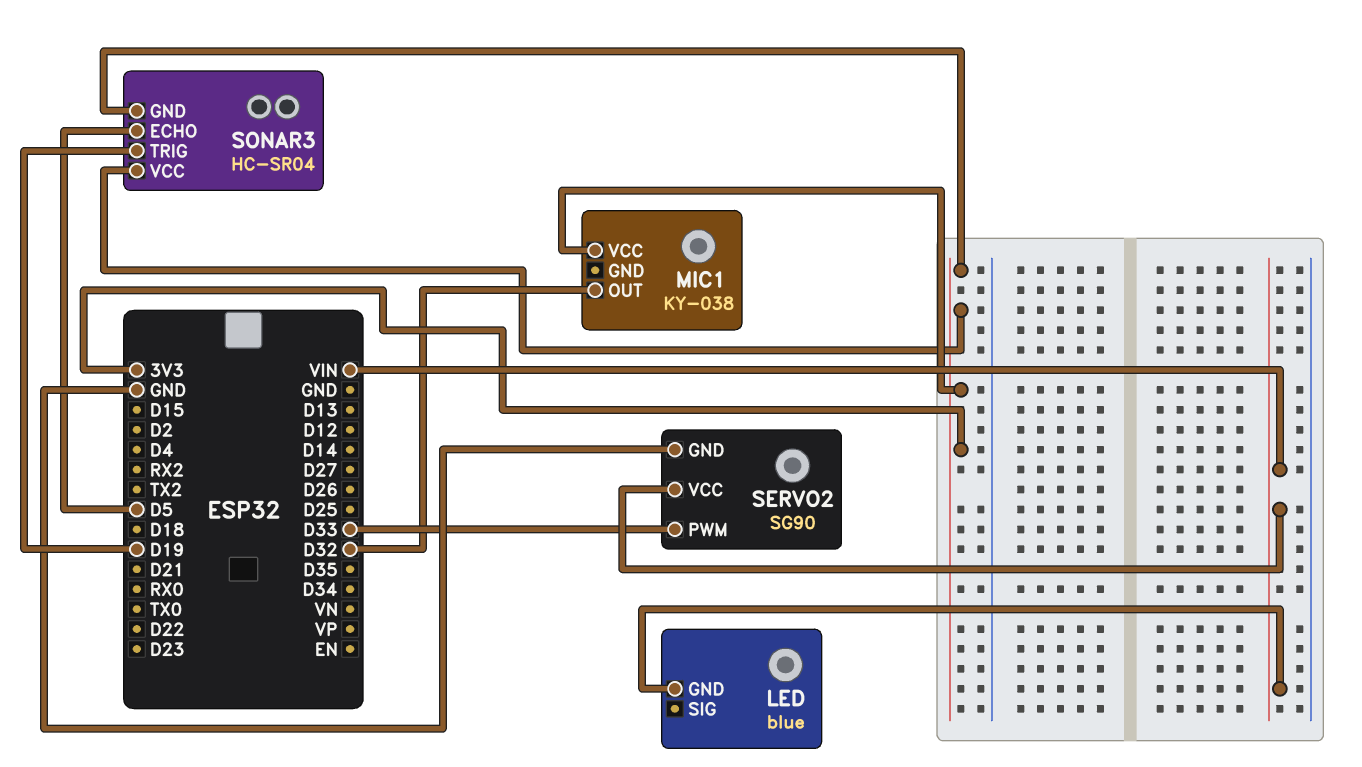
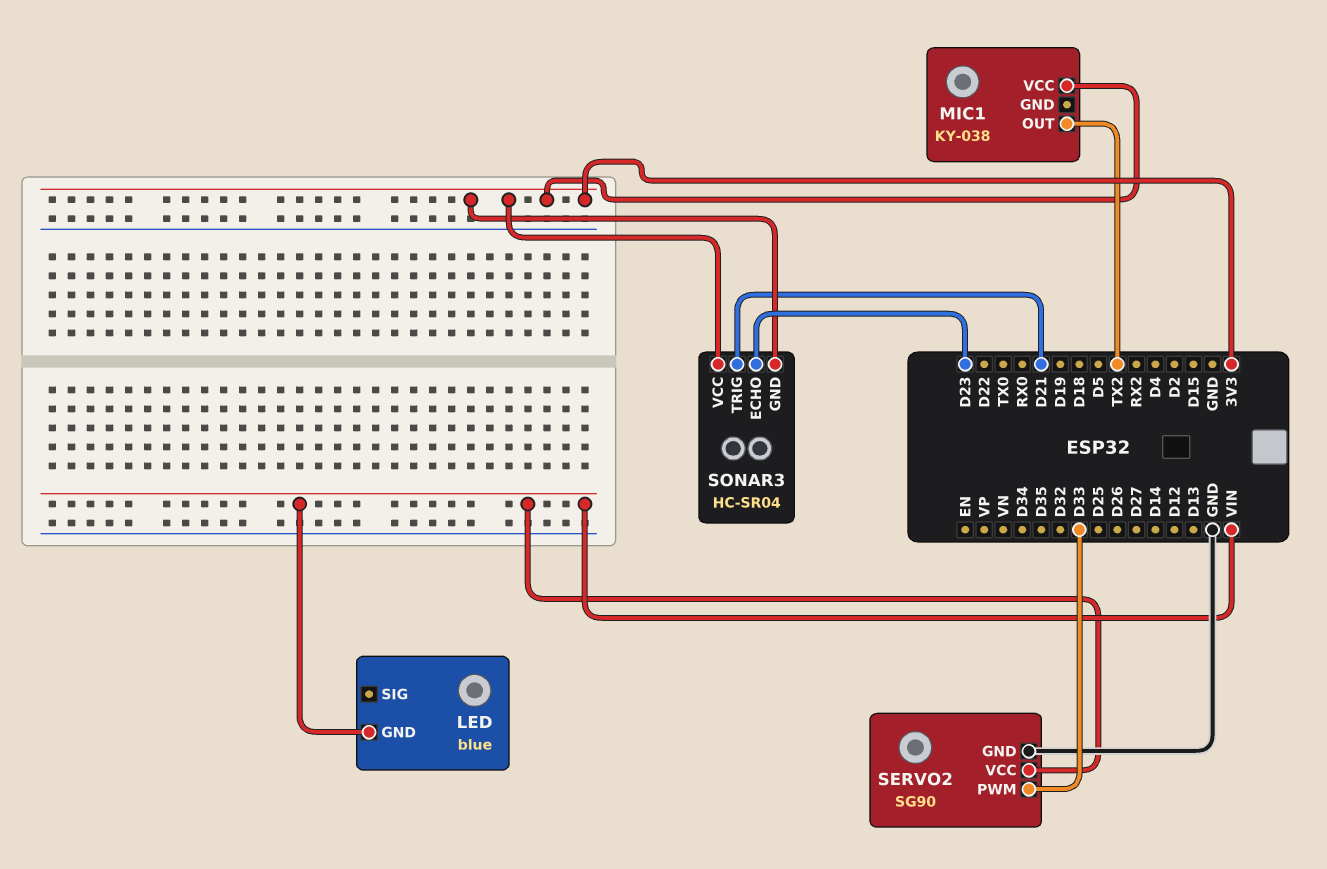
MIC1 pin OUT: D32 -> TX2
SONAR3 pin ECHO: D5 -> D23
SONAR3 pin TRIG: D19 -> D21

